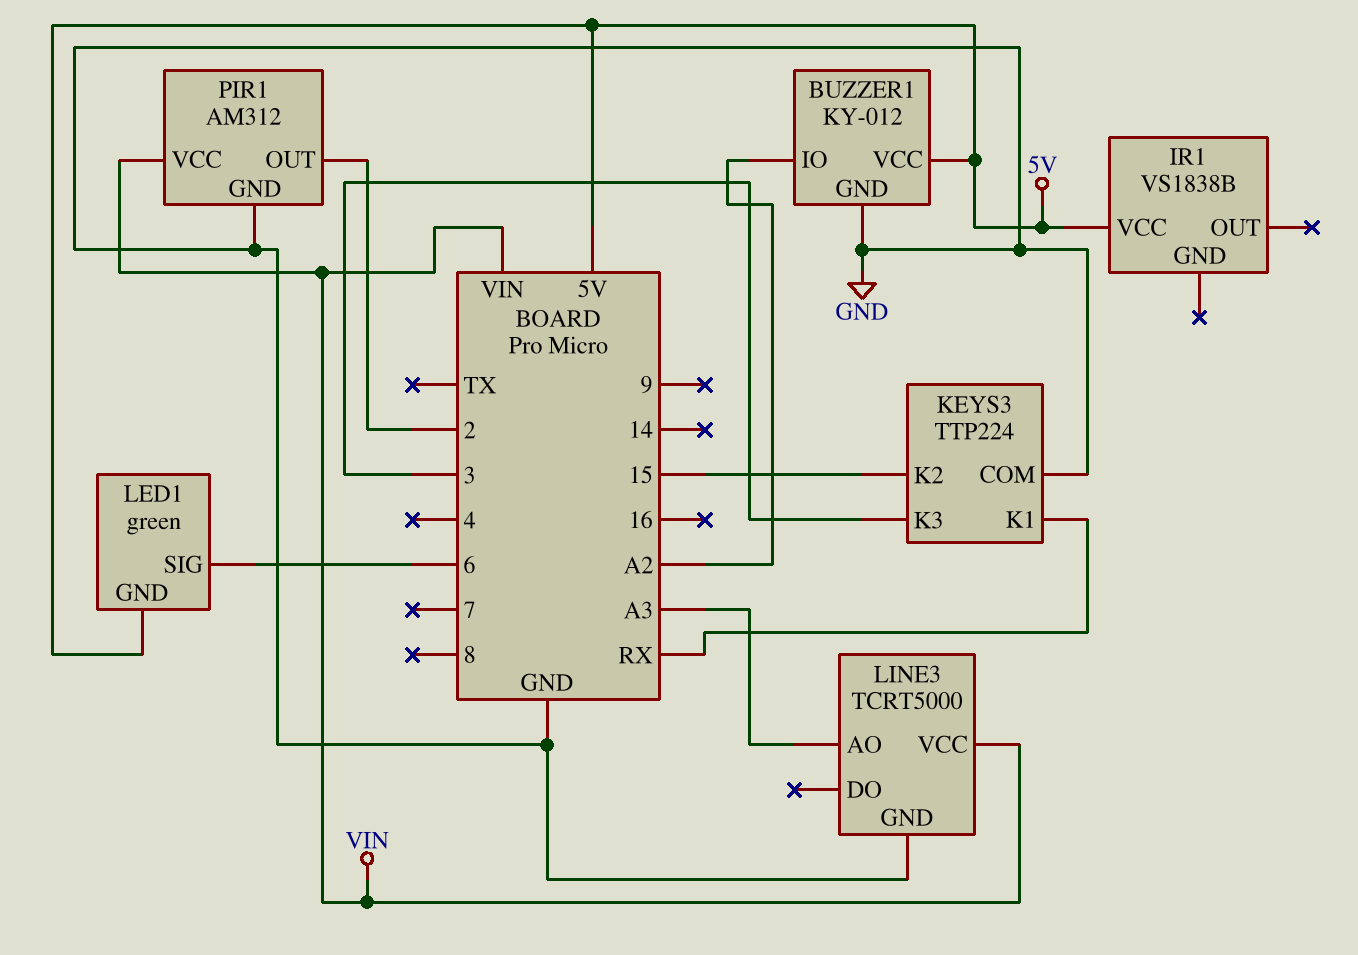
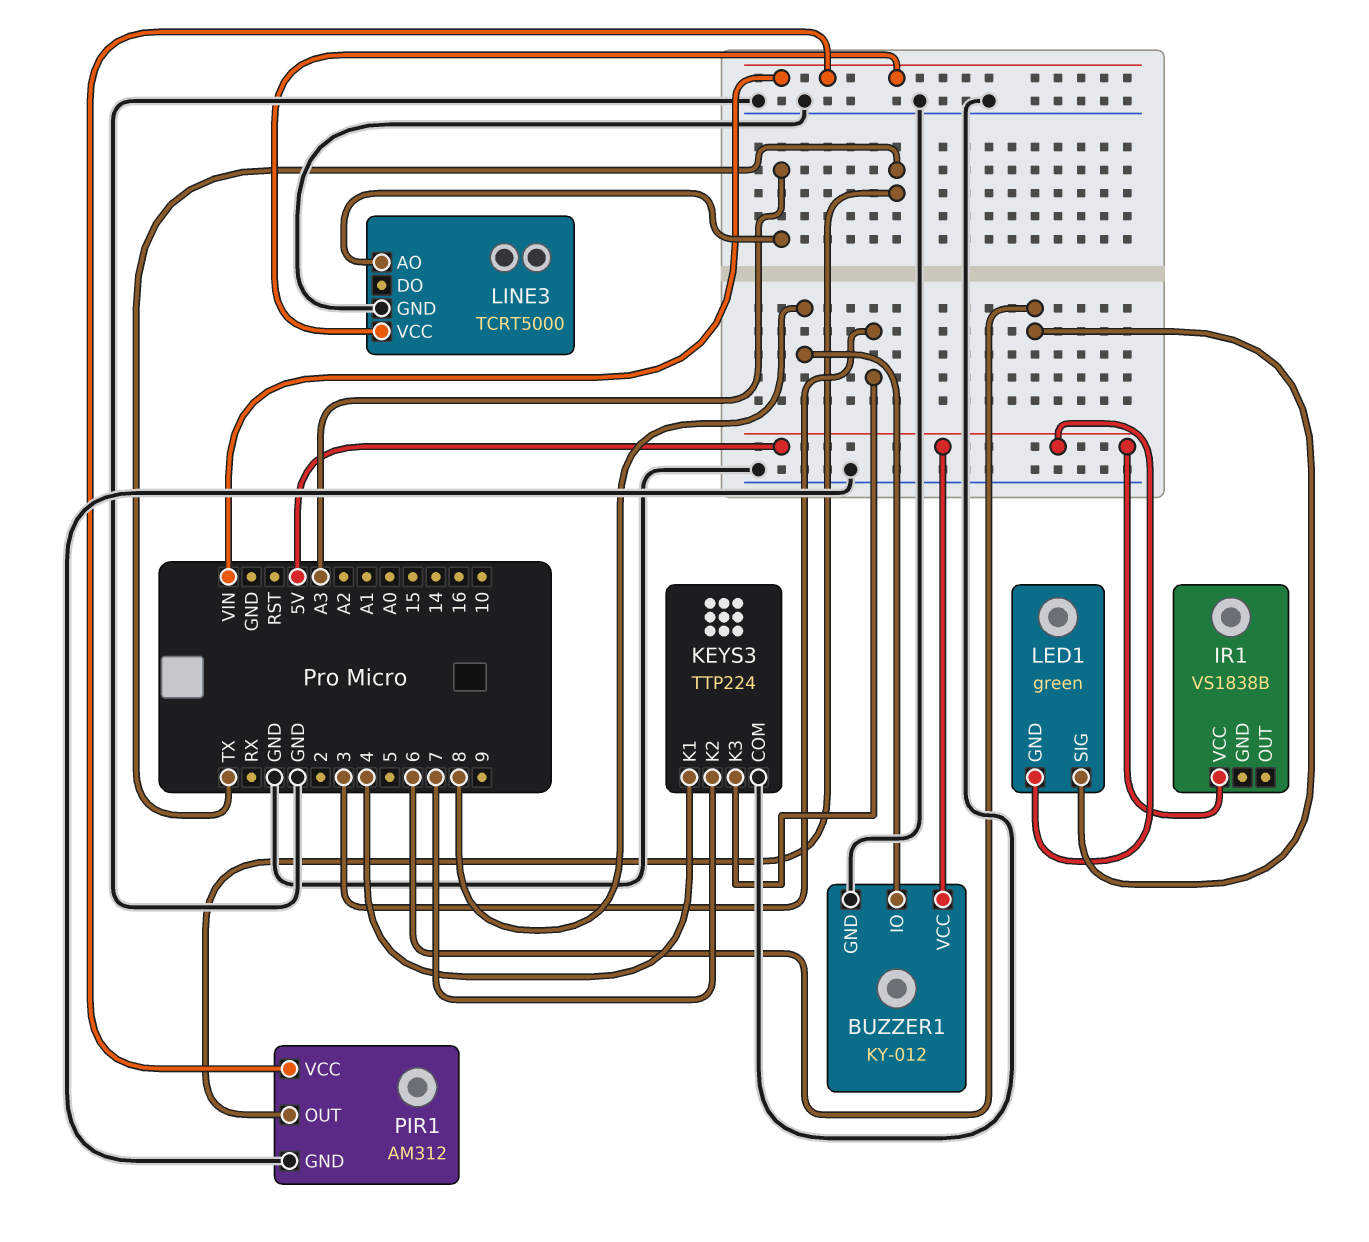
BUZZER1 pin IO: A2 -> 8
KEYS3 pin K1: RX -> 4
KEYS3 pin K2: 15 -> 7
PIR1 pin OUT: 2 -> TX

